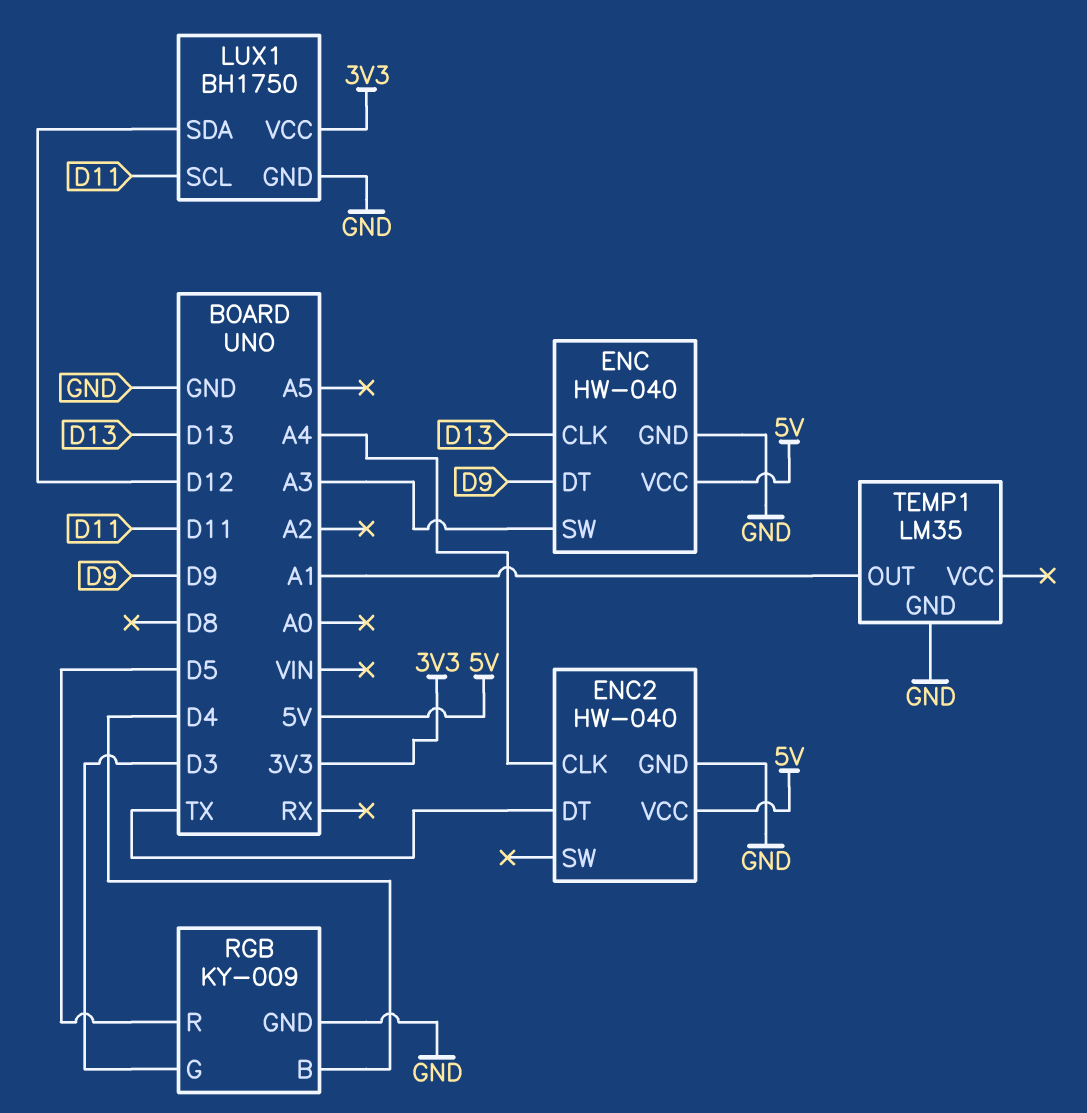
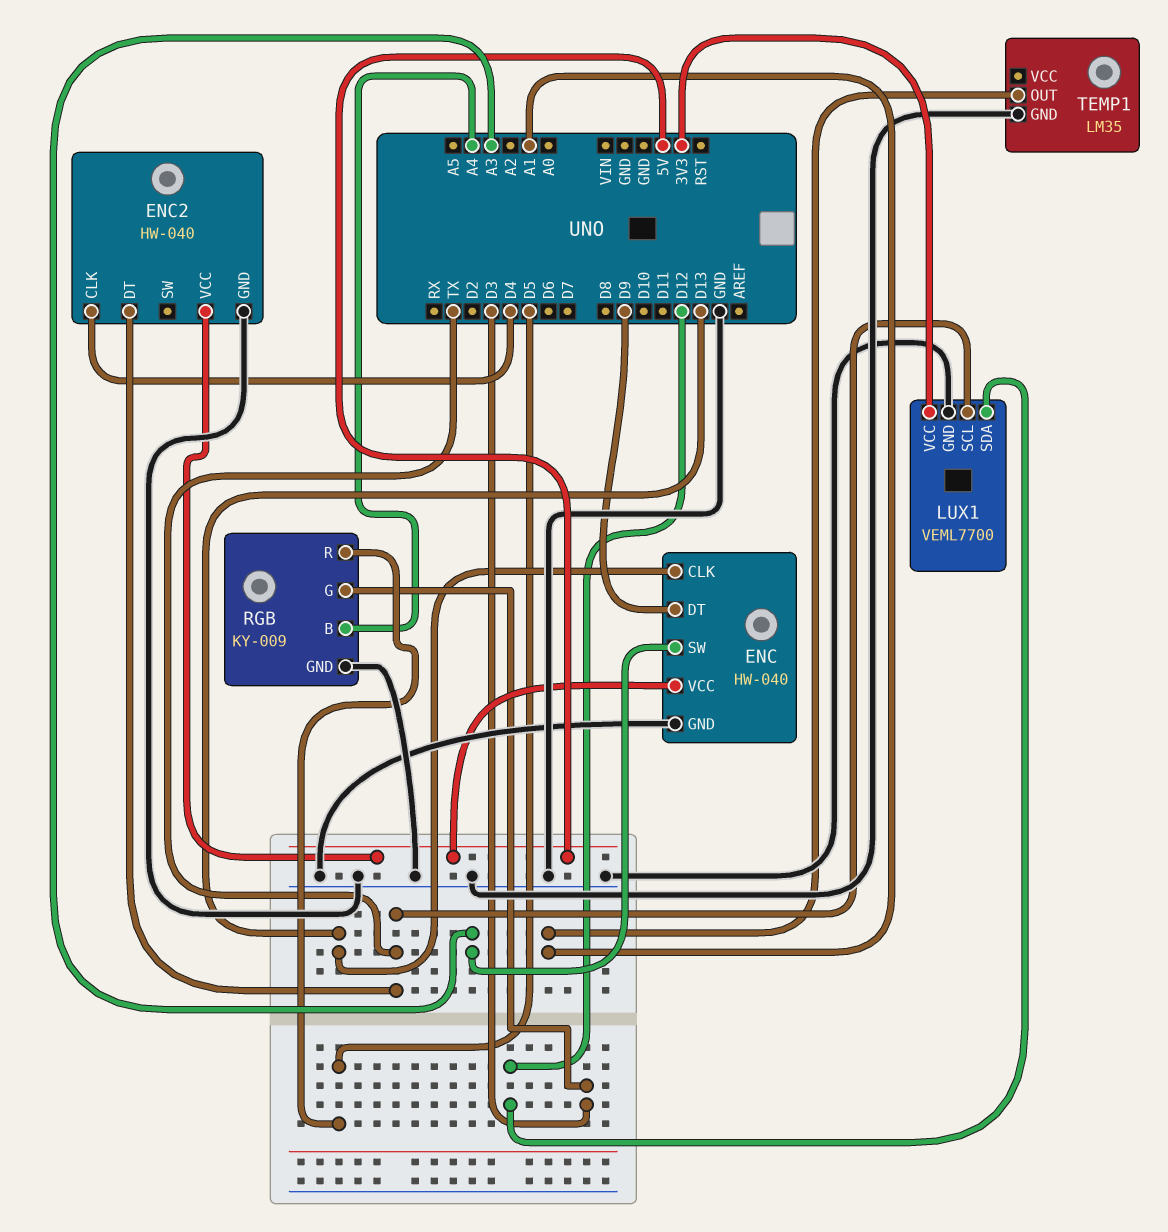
ENC2 pin CLK: A4 -> D4
LUX1: BH1750 -> VEML7700
LUX1 pin SCL: D11 -> TX
RGB pin B: D4 -> A4

